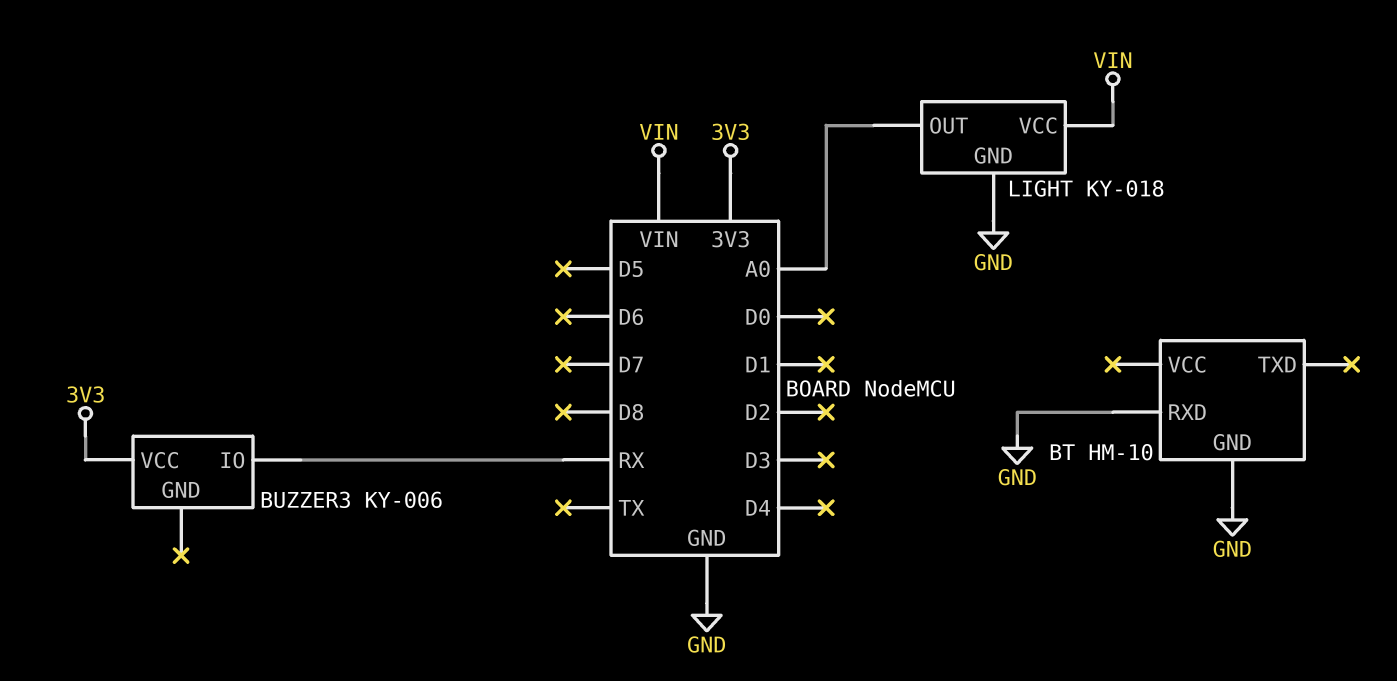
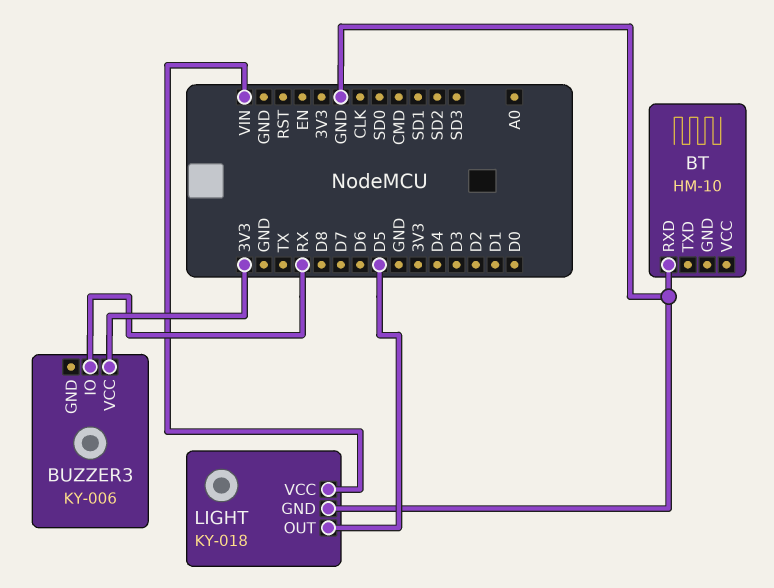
BT pin GND: GND -> none
LIGHT pin OUT: A0 -> D5

